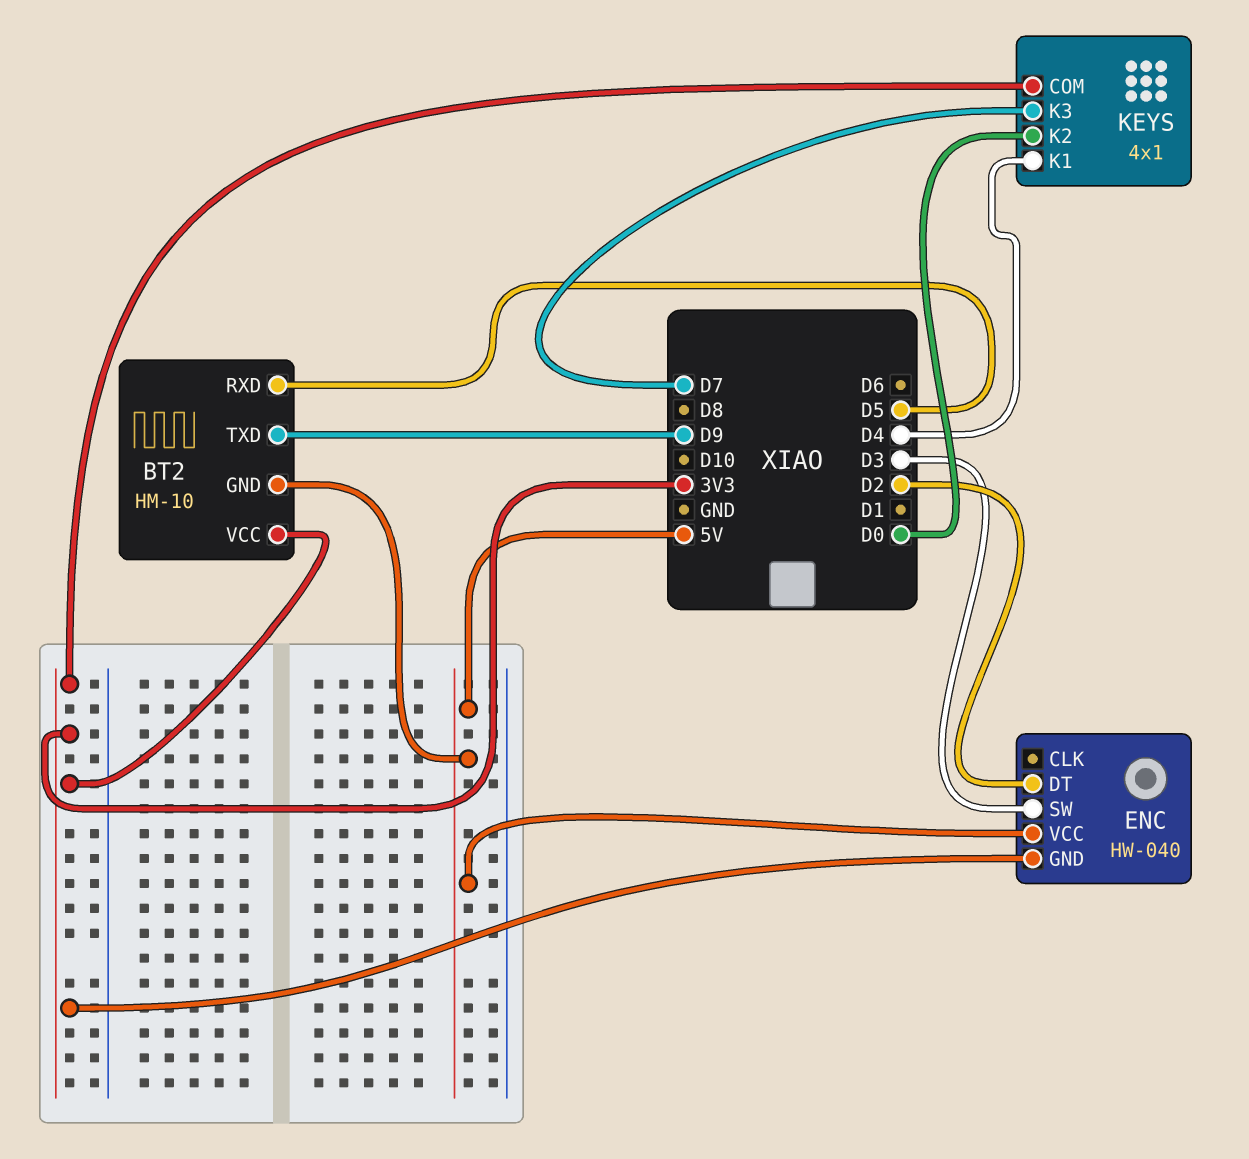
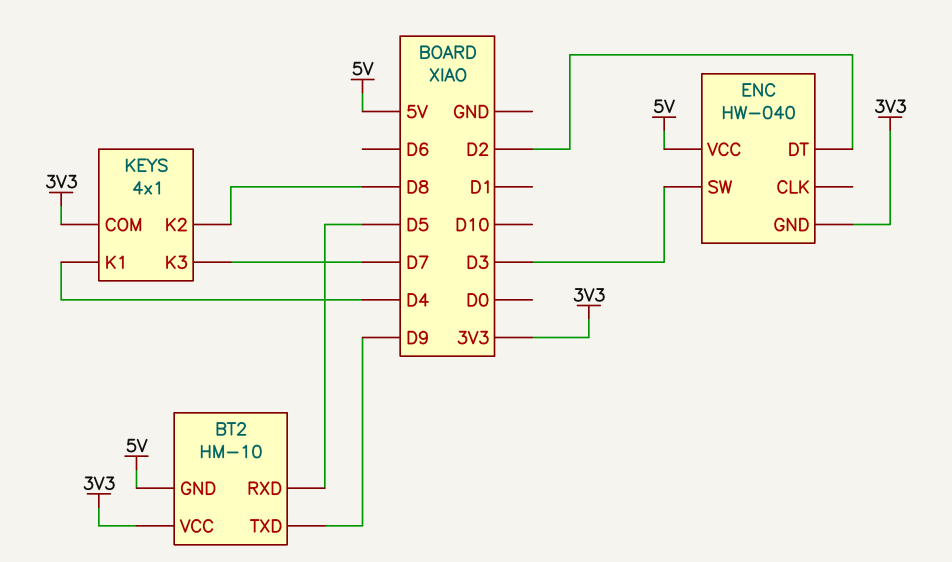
KEYS pin K2: D0 -> D8

